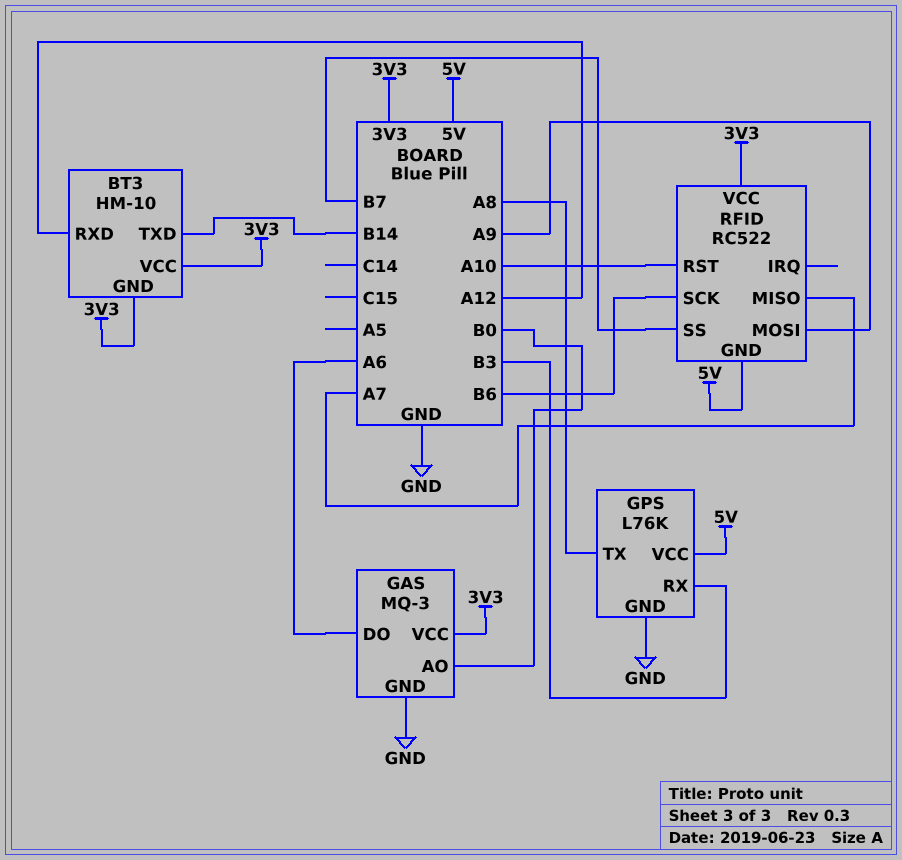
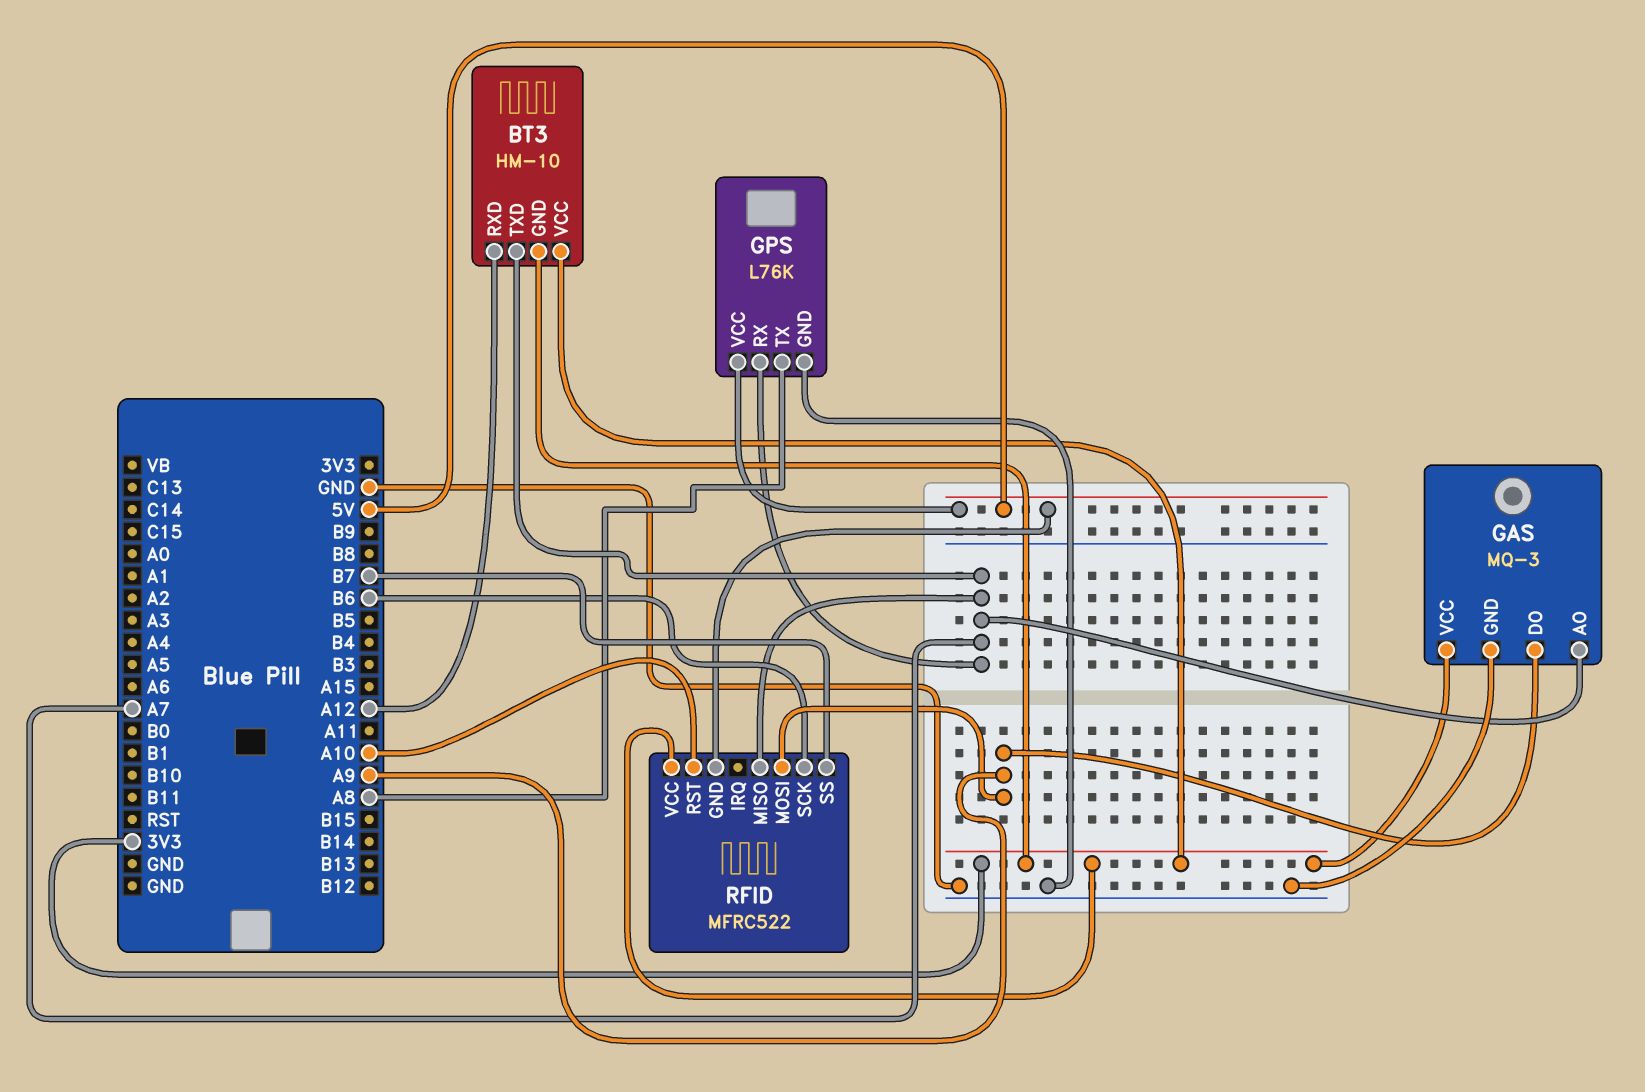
BT3 pin TXD: B14 -> A7
GAS pin AO: B0 -> A7
GAS pin DO: A6 -> A9
GPS pin RX: B3 -> A7
RFID: RC522 -> MFRC522

